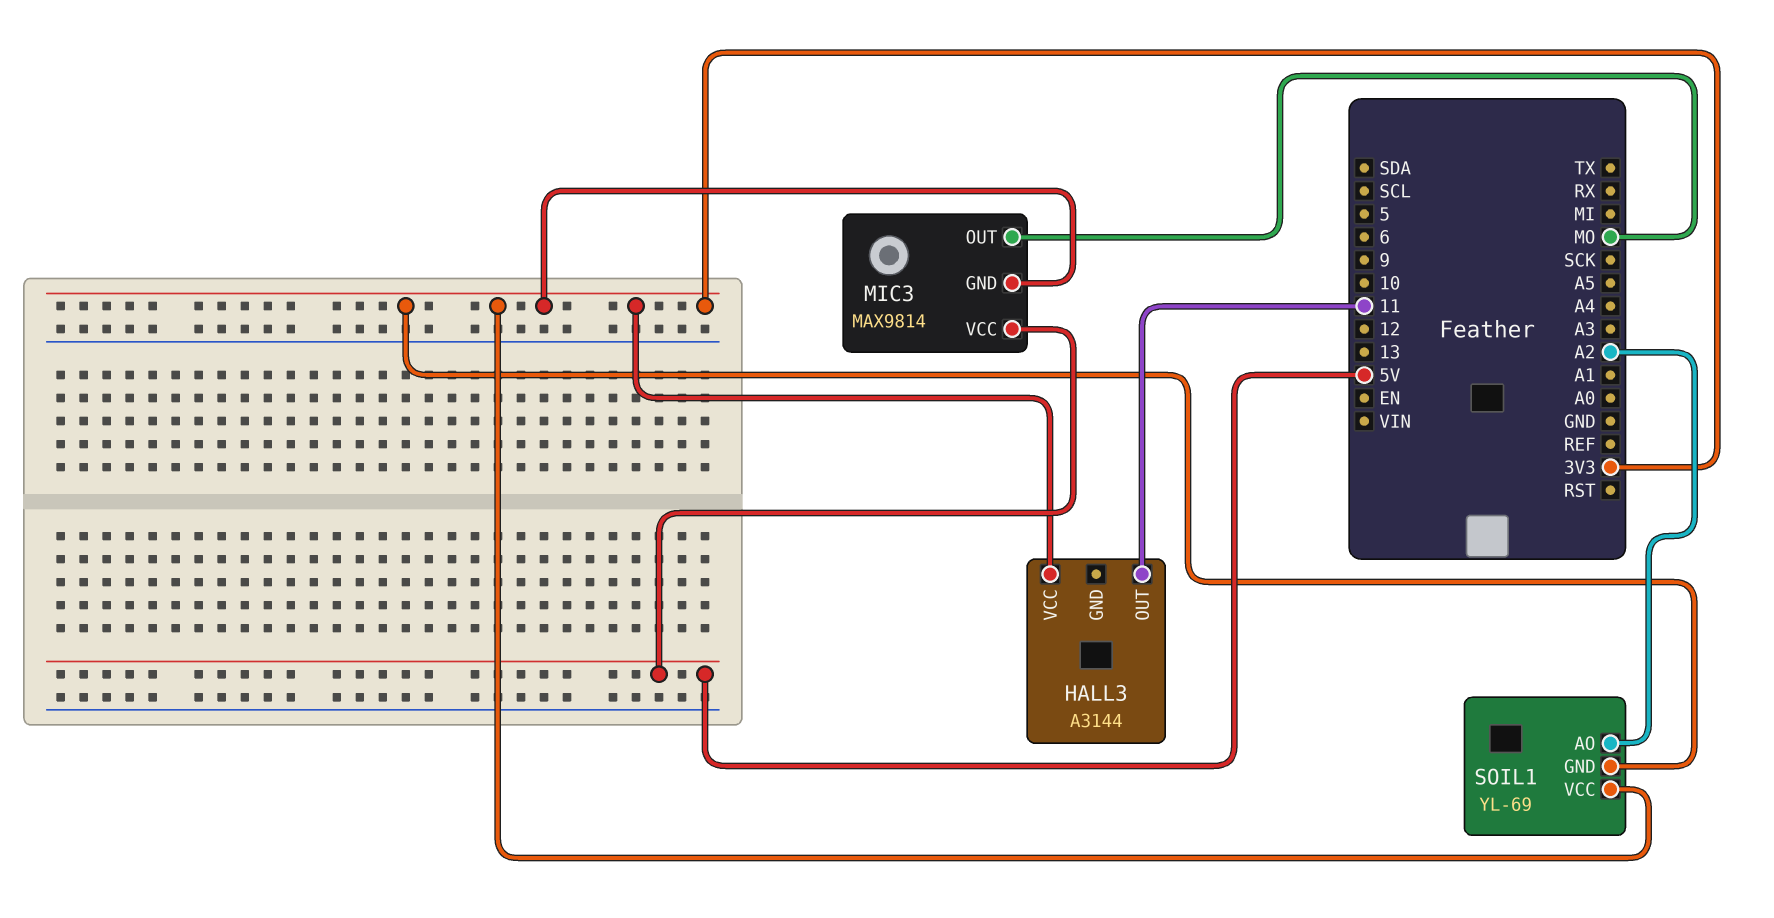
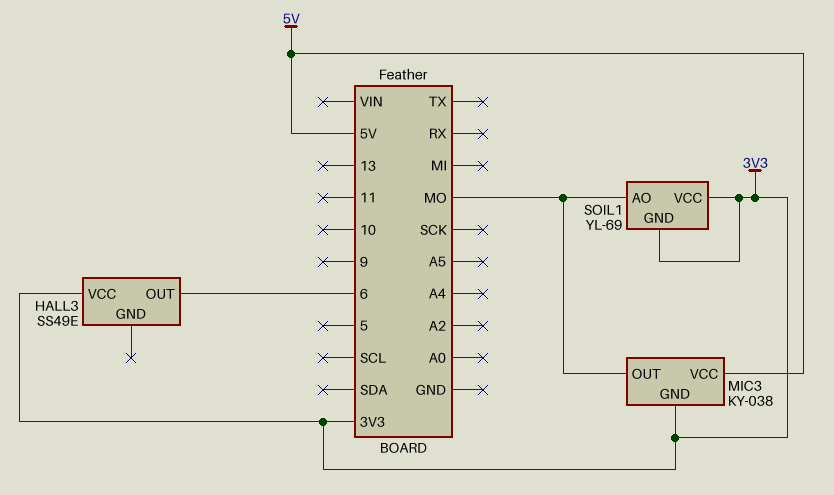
HALL3: A3144 -> SS49E
HALL3 pin OUT: 11 -> 6
MIC3: MAX9814 -> KY-038
SOIL1 pin AO: A2 -> MO

